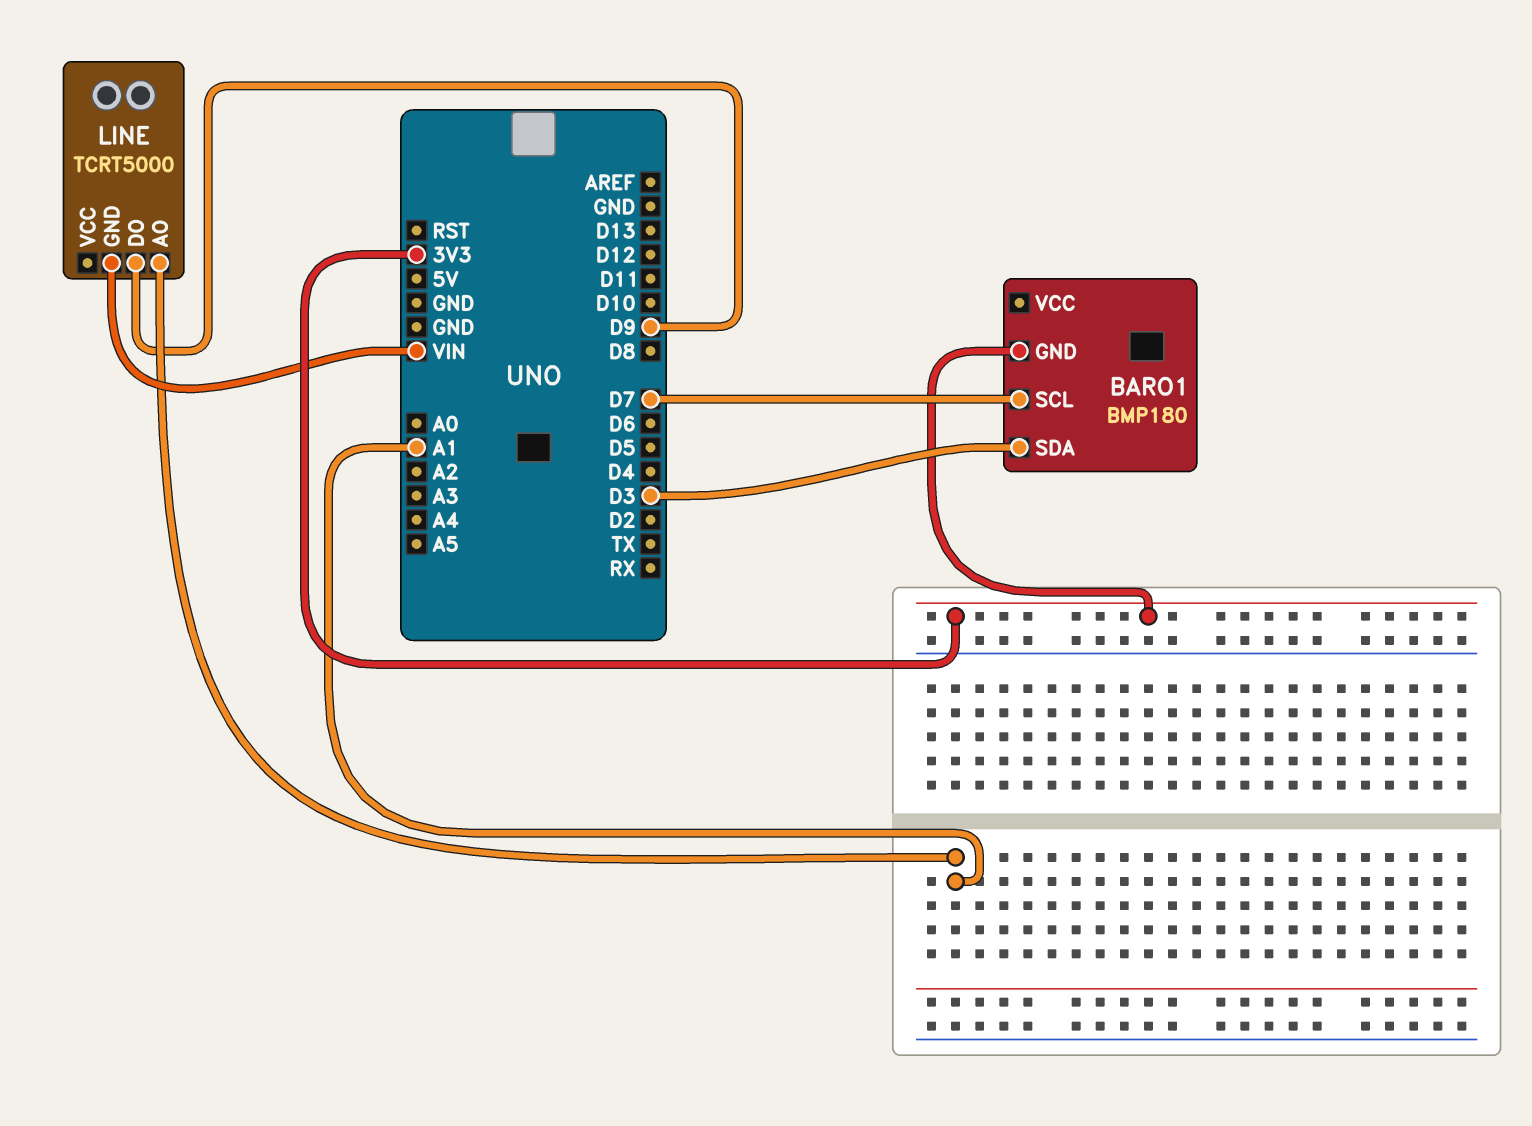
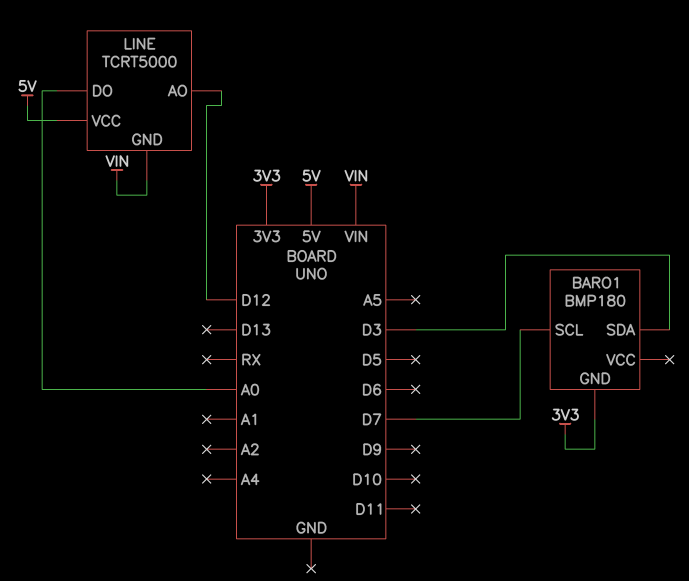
LINE pin AO: A1 -> D12
LINE pin DO: D9 -> A0
LINE pin VCC: none -> 5V

